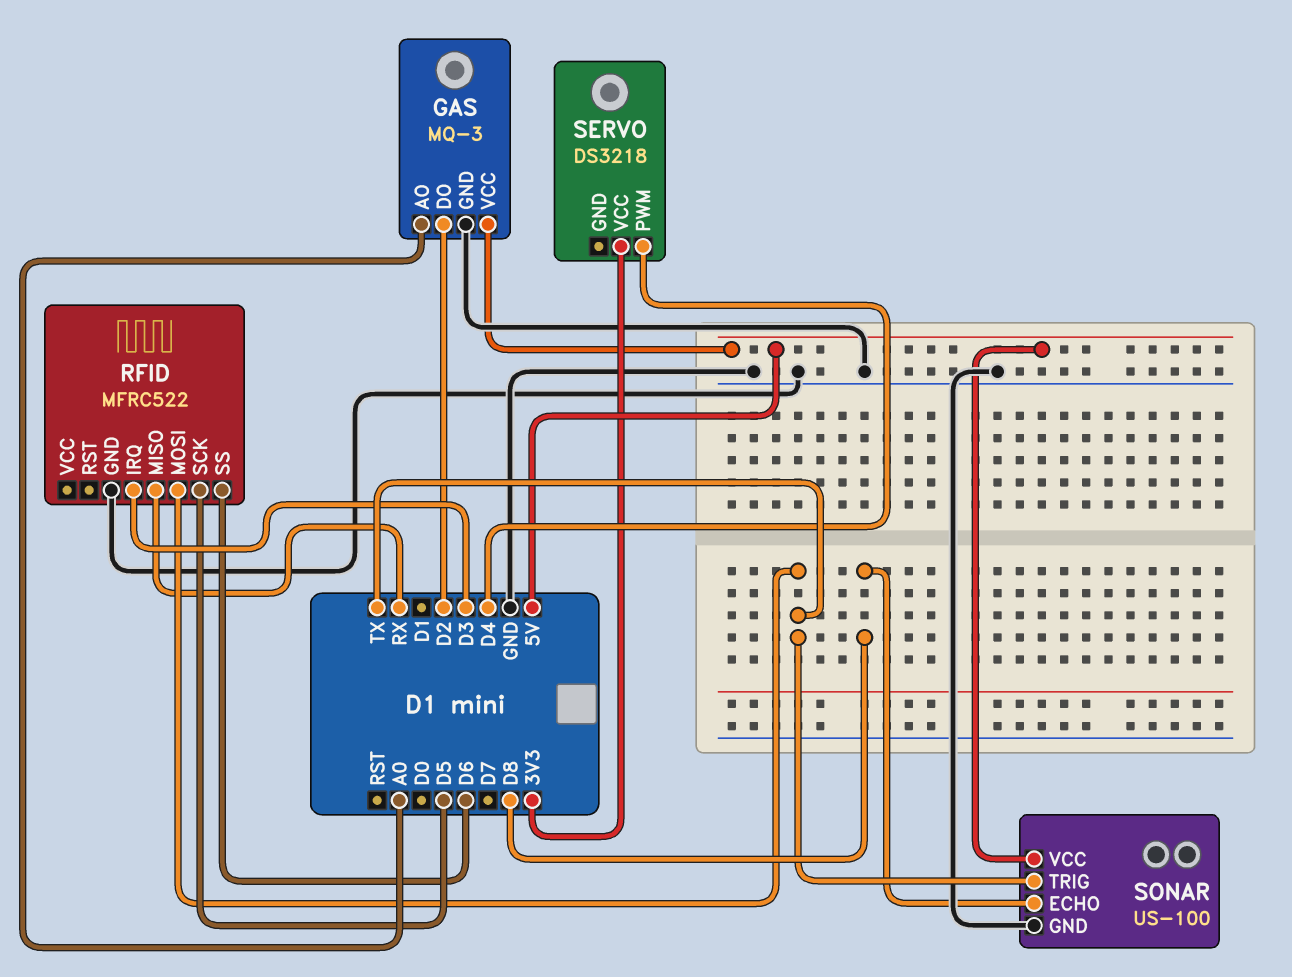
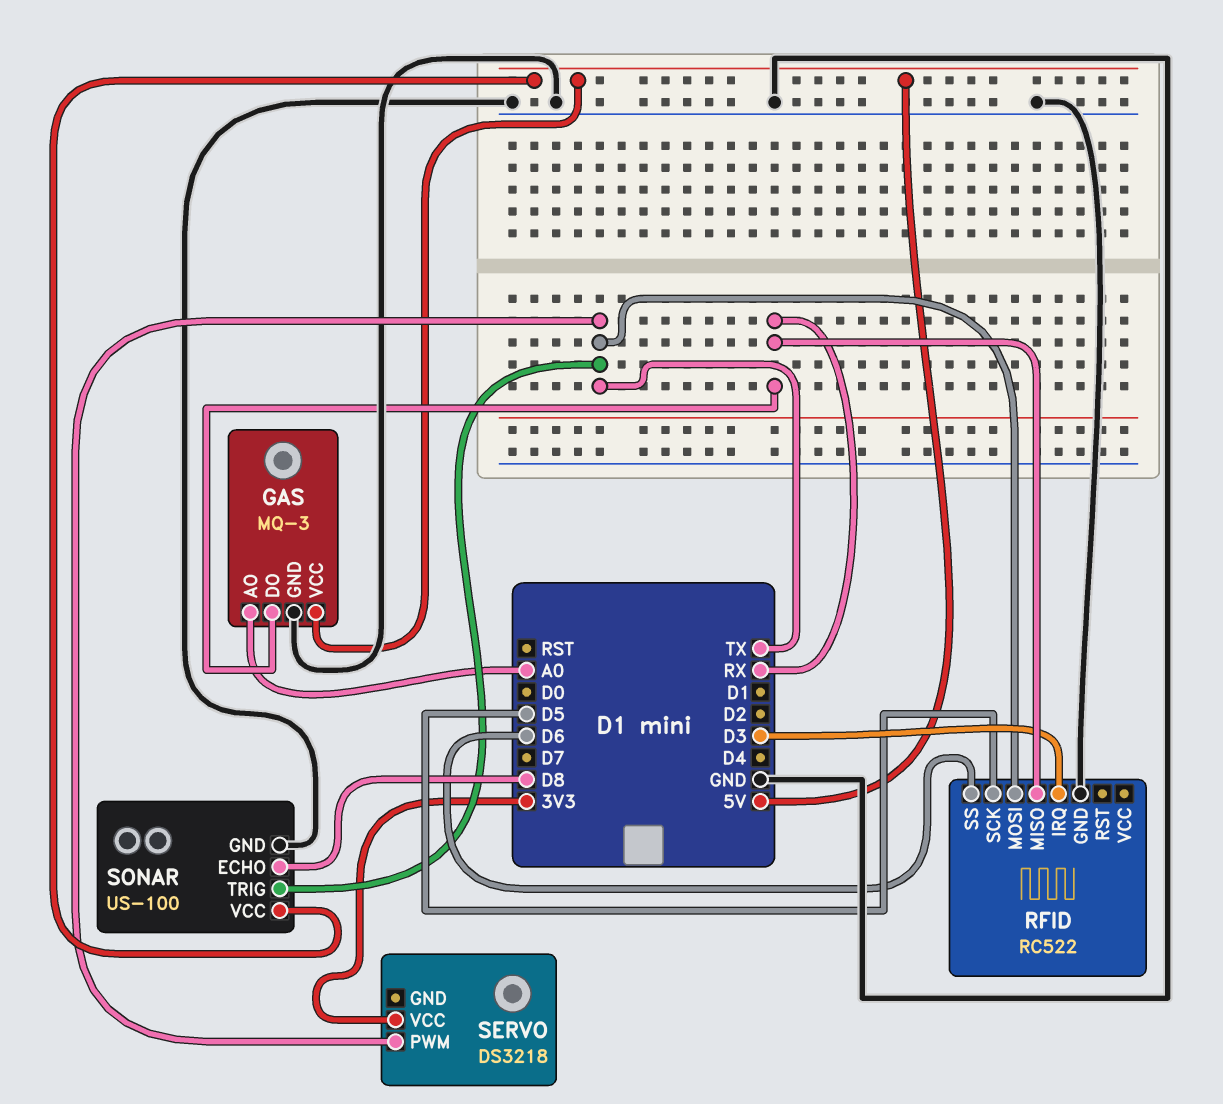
GAS pin DO: D2 -> RX
RFID: MFRC522 -> RC522
SERVO pin PWM: D4 -> TX

